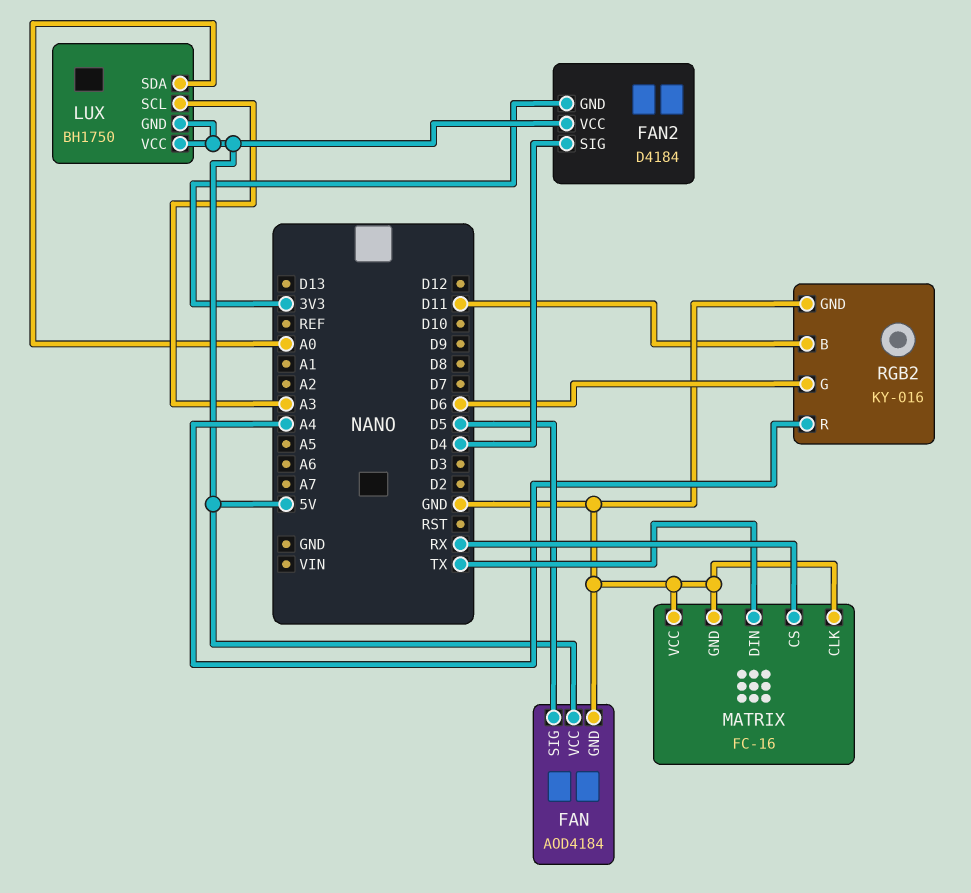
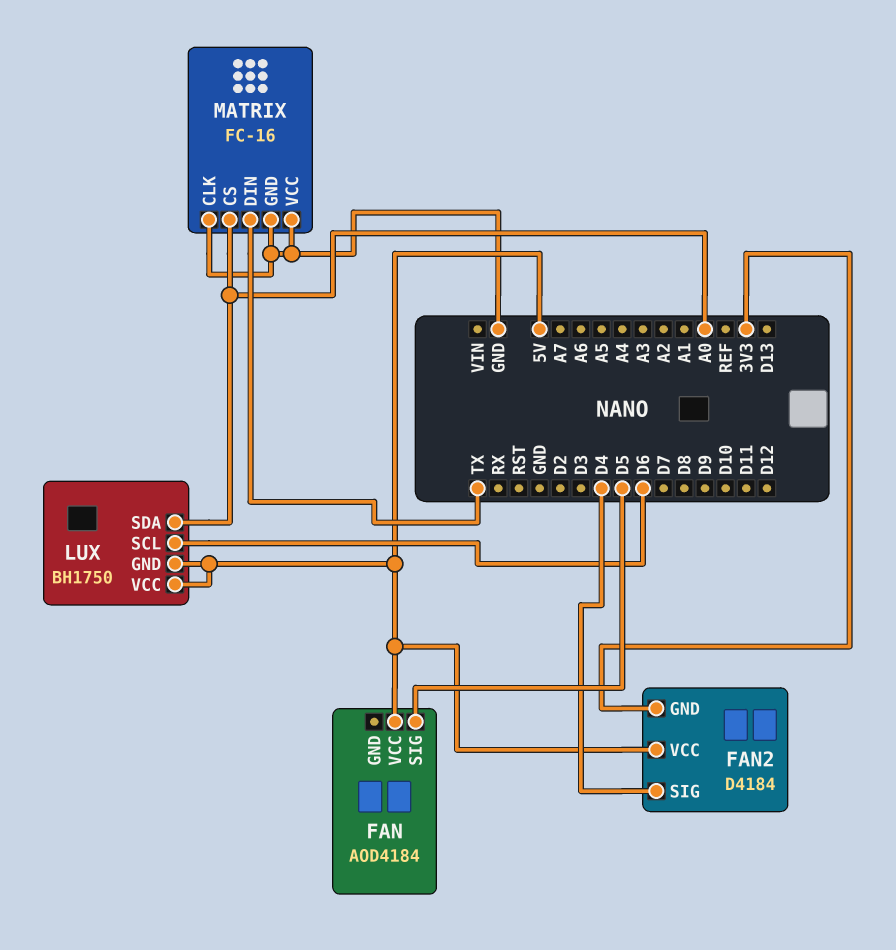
FAN pin GND: GND -> none
LUX pin SCL: A3 -> D6
MATRIX pin CS: RX -> A0
RGB2: KY-016 -> none
RGB2 pin B: D11 -> none
RGB2 pin G: D6 -> none
RGB2 pin GND: GND -> none
RGB2 pin R: A4 -> none

